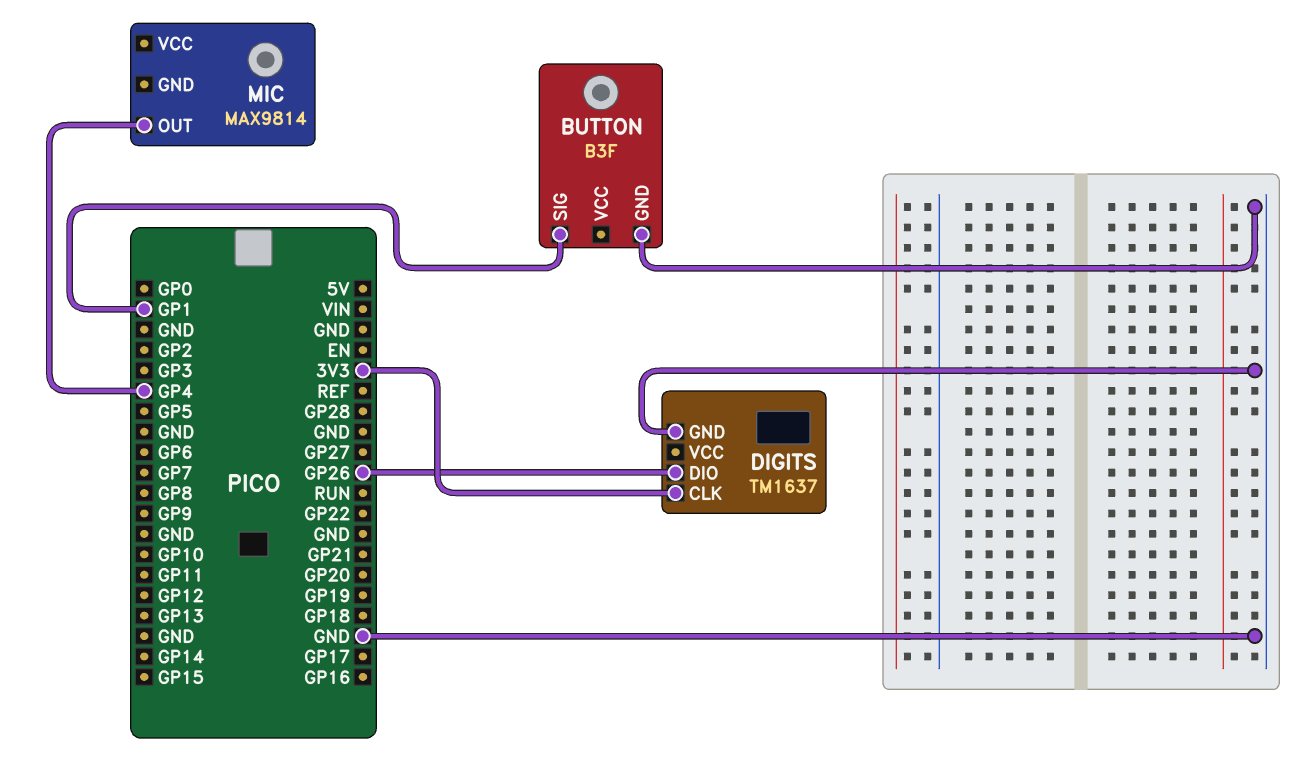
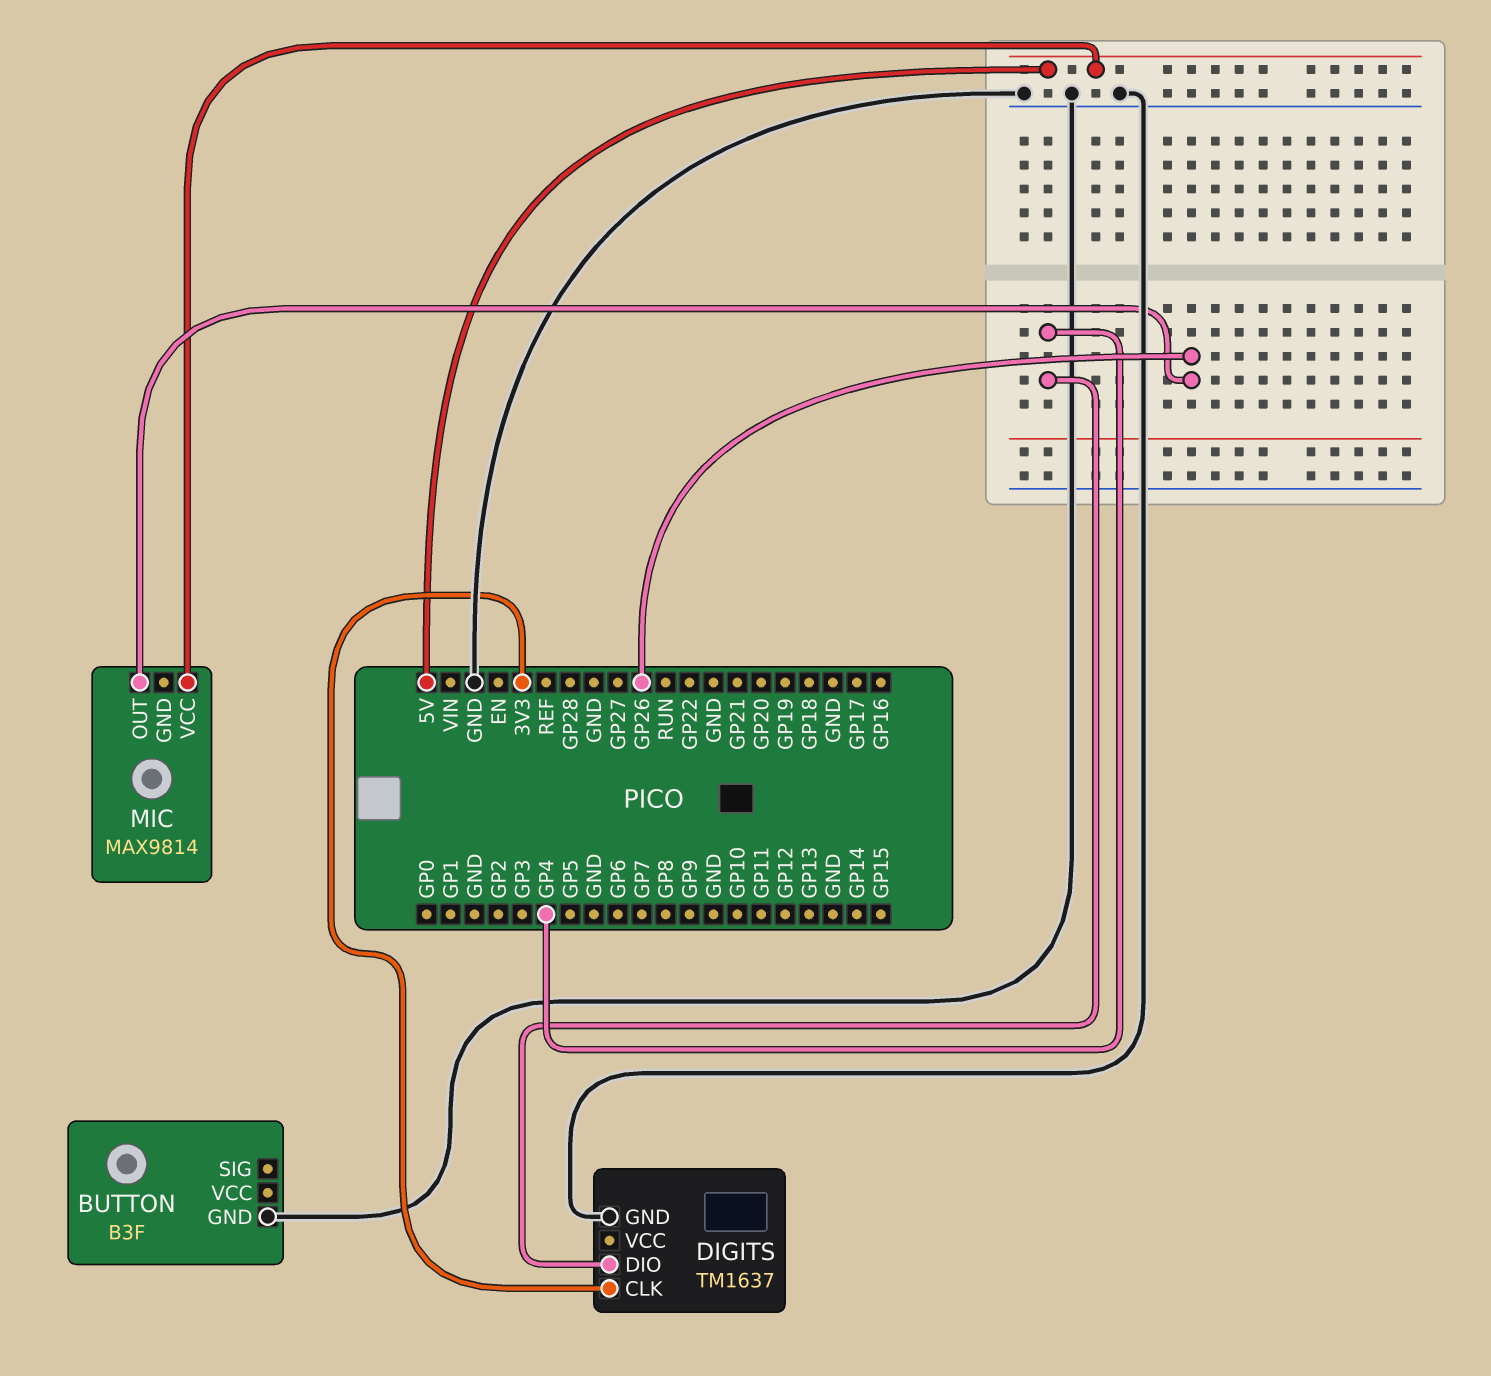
BUTTON pin SIG: GP1 -> none
DIGITS pin DIO: GP26 -> GP4
MIC pin OUT: GP4 -> GP26
MIC pin VCC: none -> 5V

